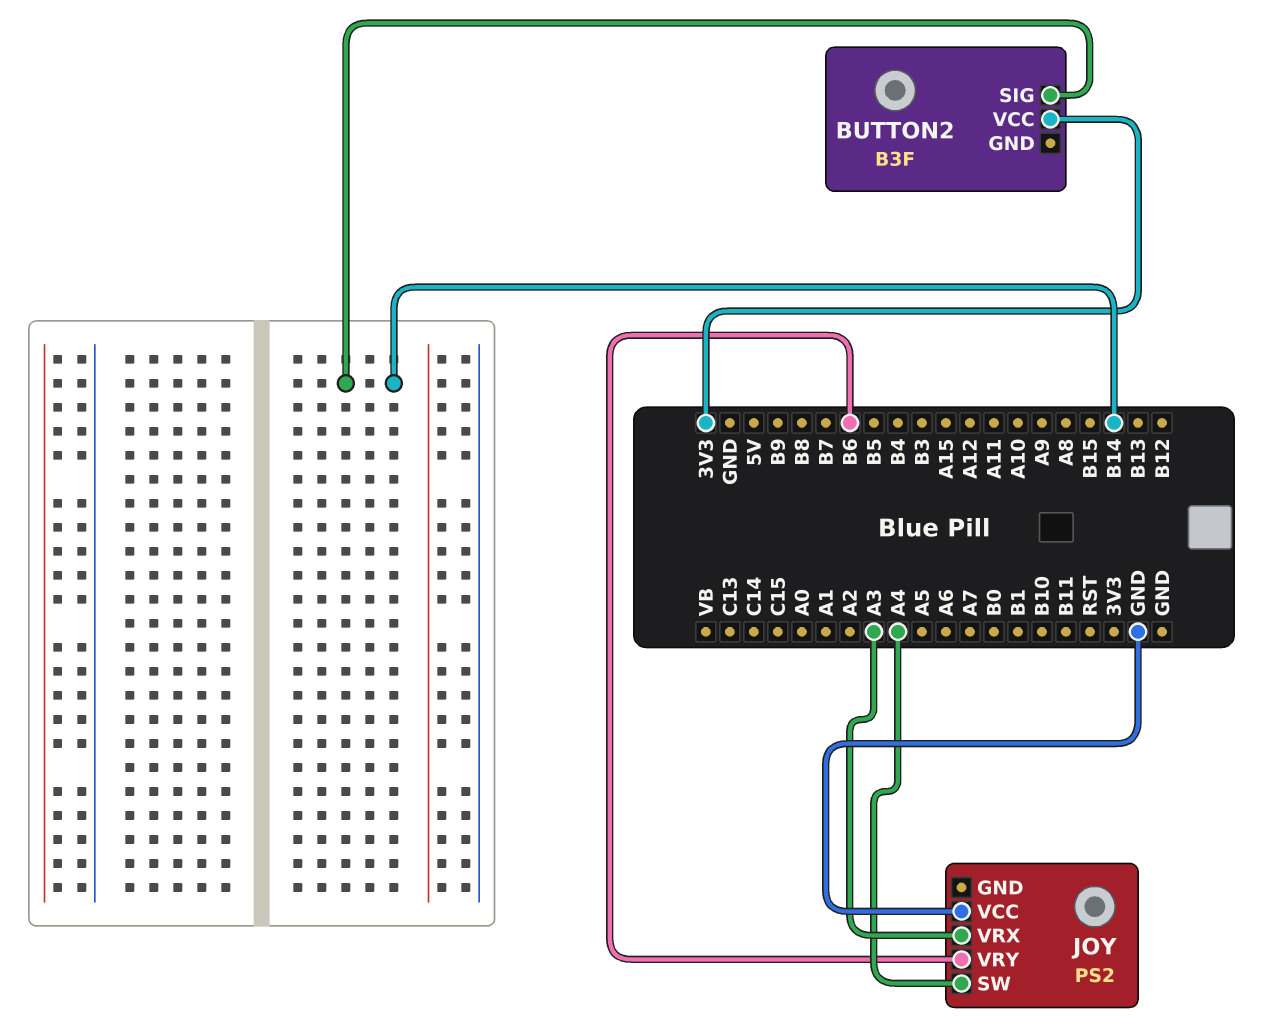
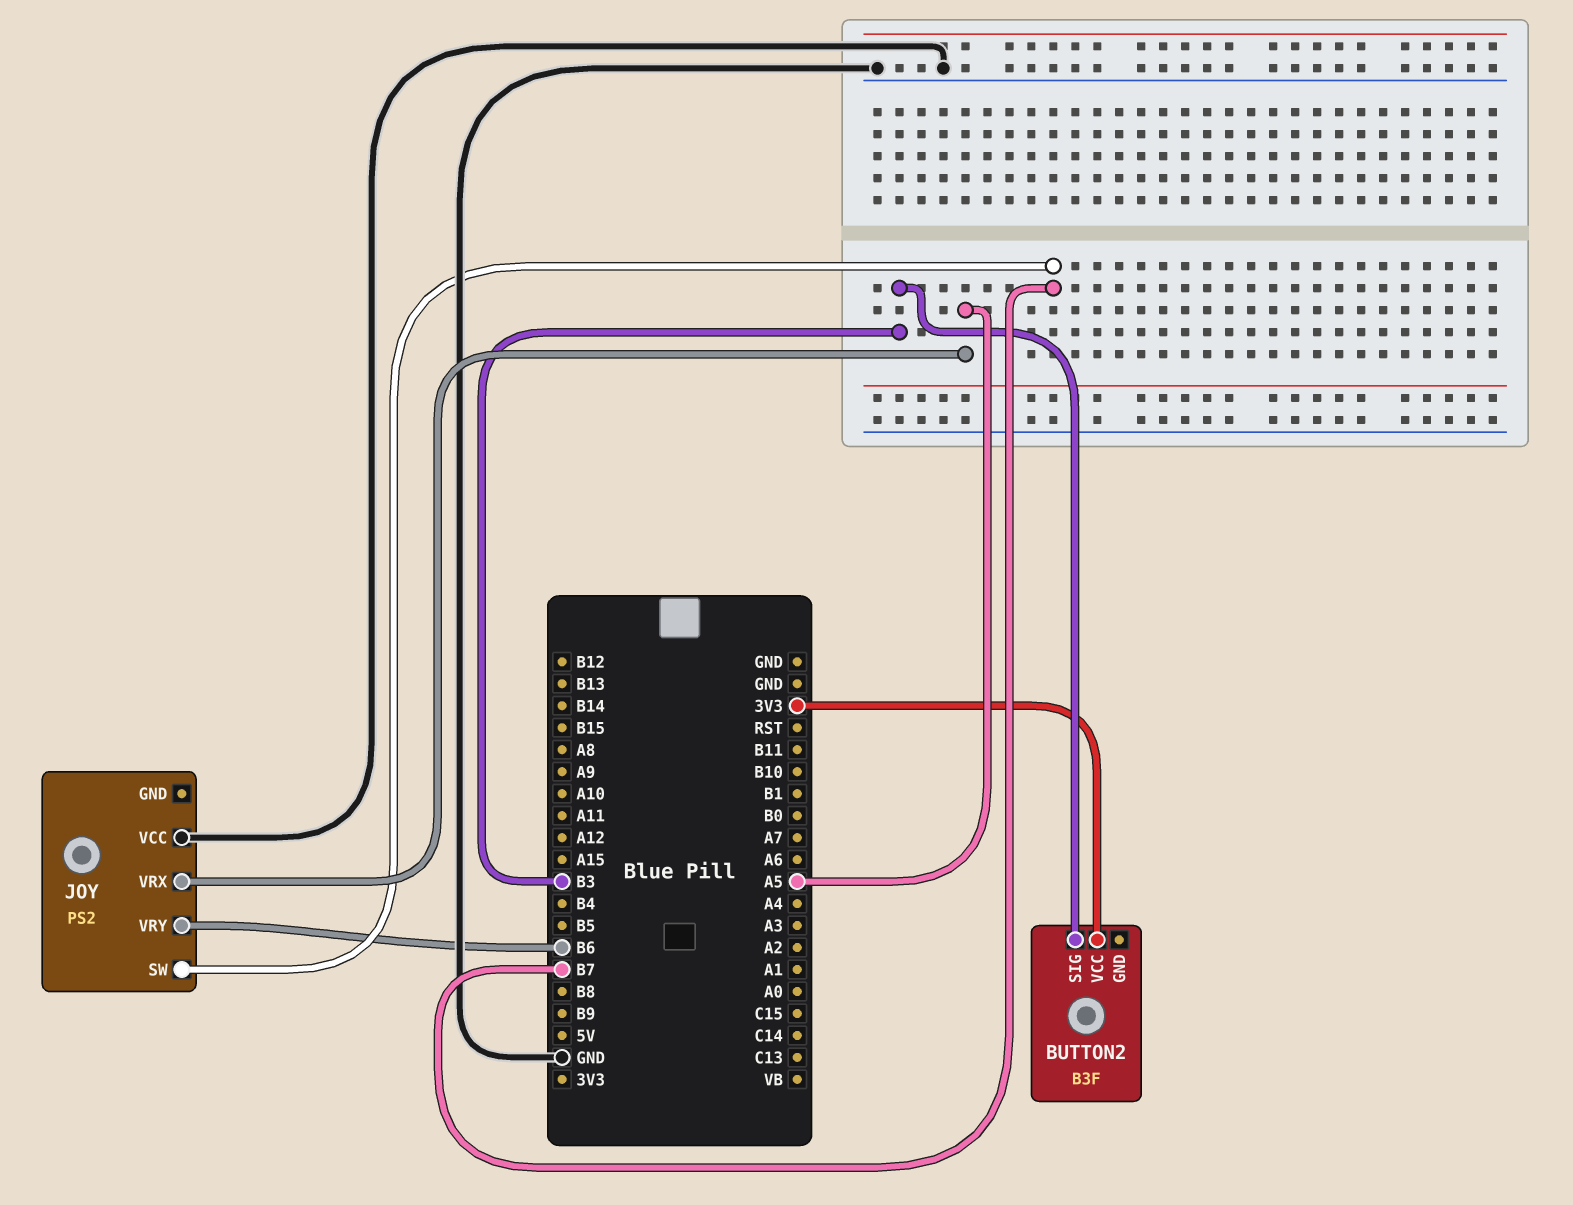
BUTTON2 pin SIG: B14 -> B3
JOY pin SW: A4 -> B7
JOY pin VRX: A3 -> A5

